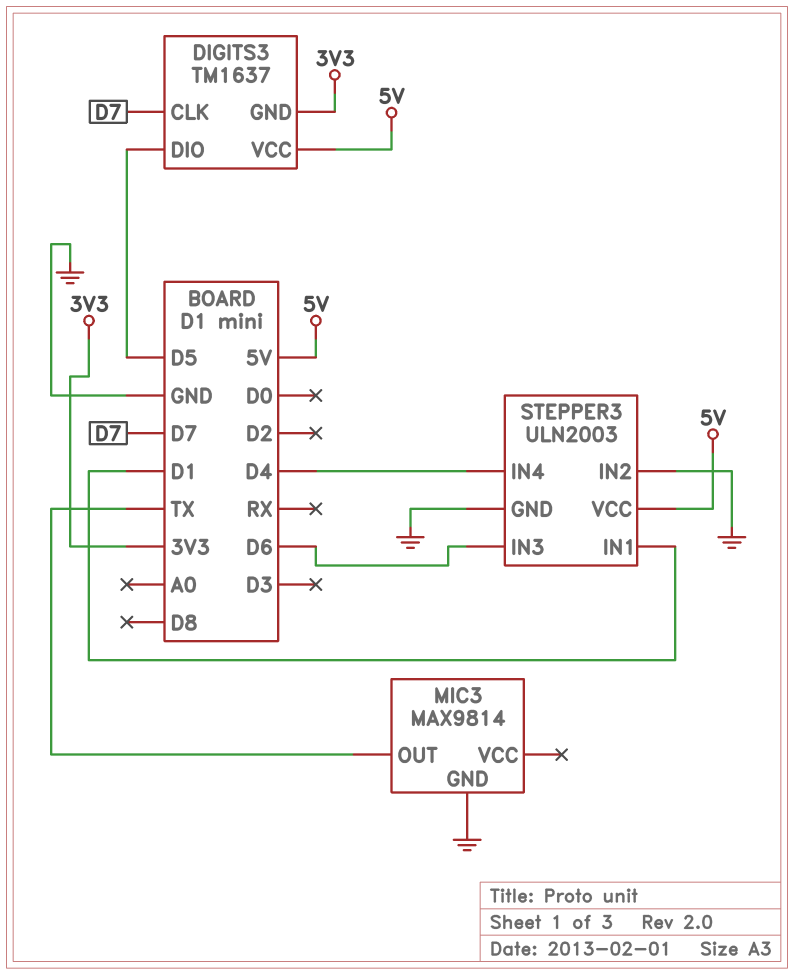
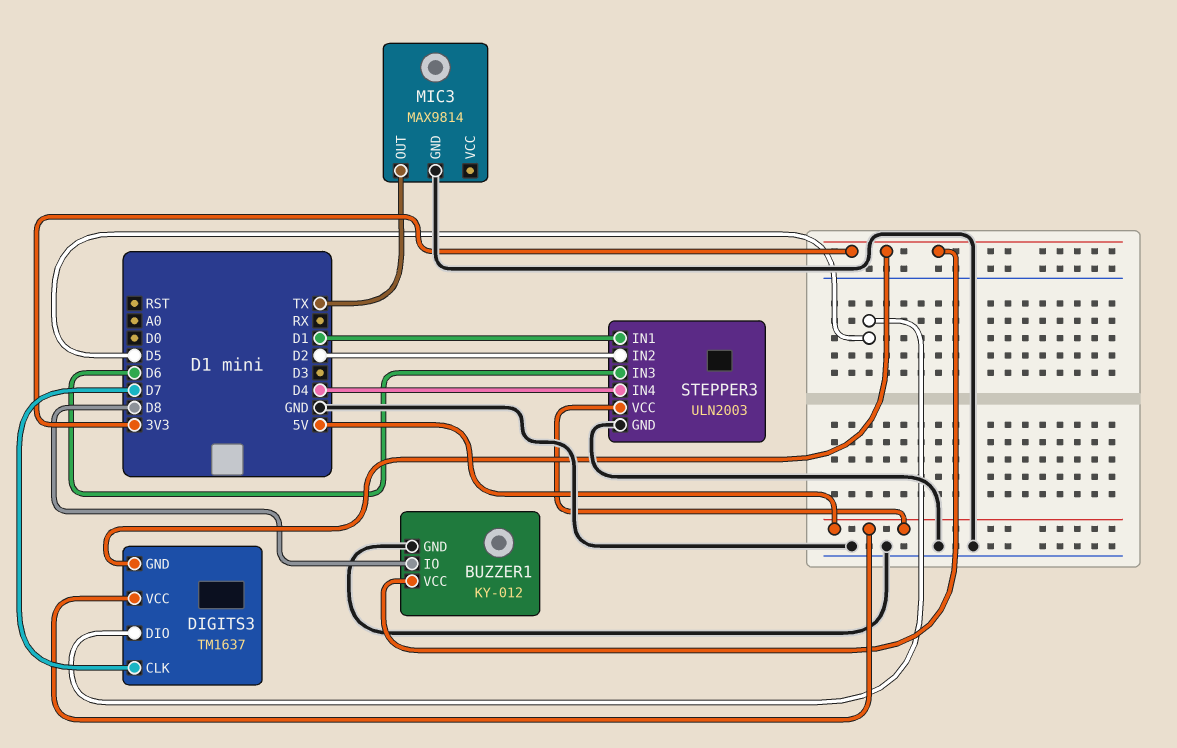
BUZZER1: none -> KY-012
BUZZER1 pin GND: none -> GND
BUZZER1 pin IO: none -> D8
BUZZER1 pin VCC: none -> 3V3
STEPPER3 pin IN2: GND -> D2

